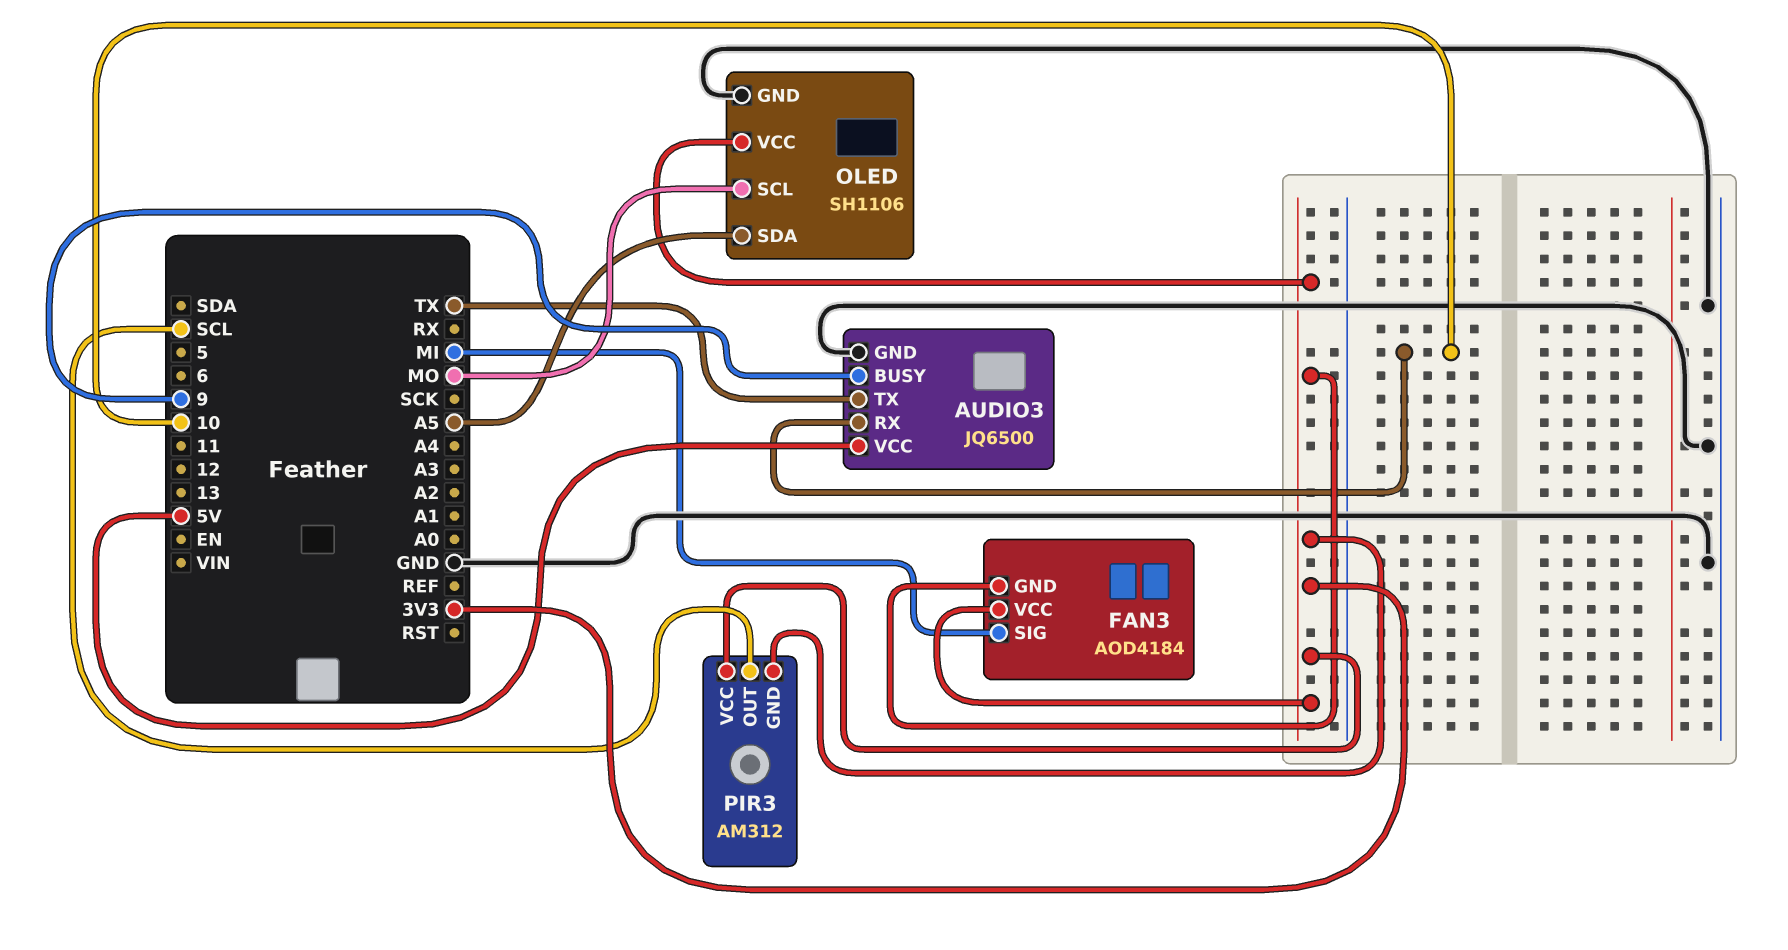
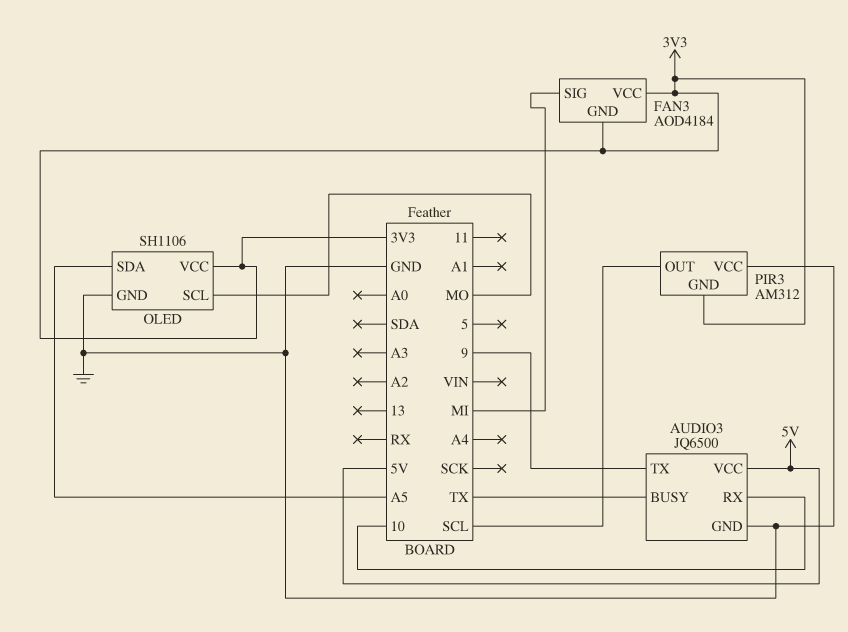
AUDIO3 pin BUSY: 9 -> TX
AUDIO3 pin TX: TX -> 9
PIR3 pin VCC: 3V3 -> GND

